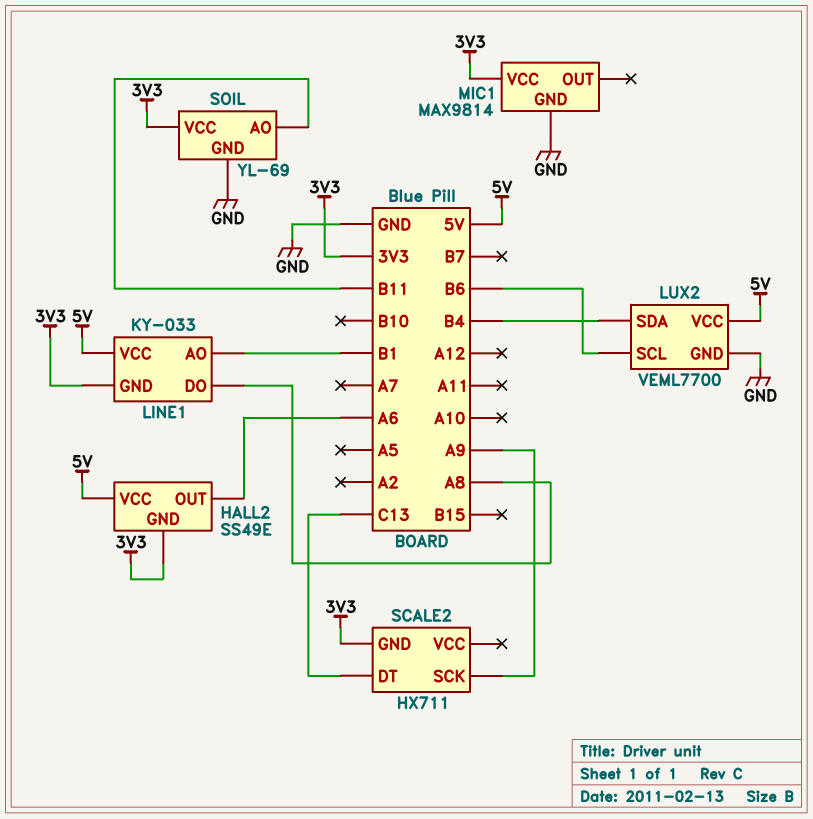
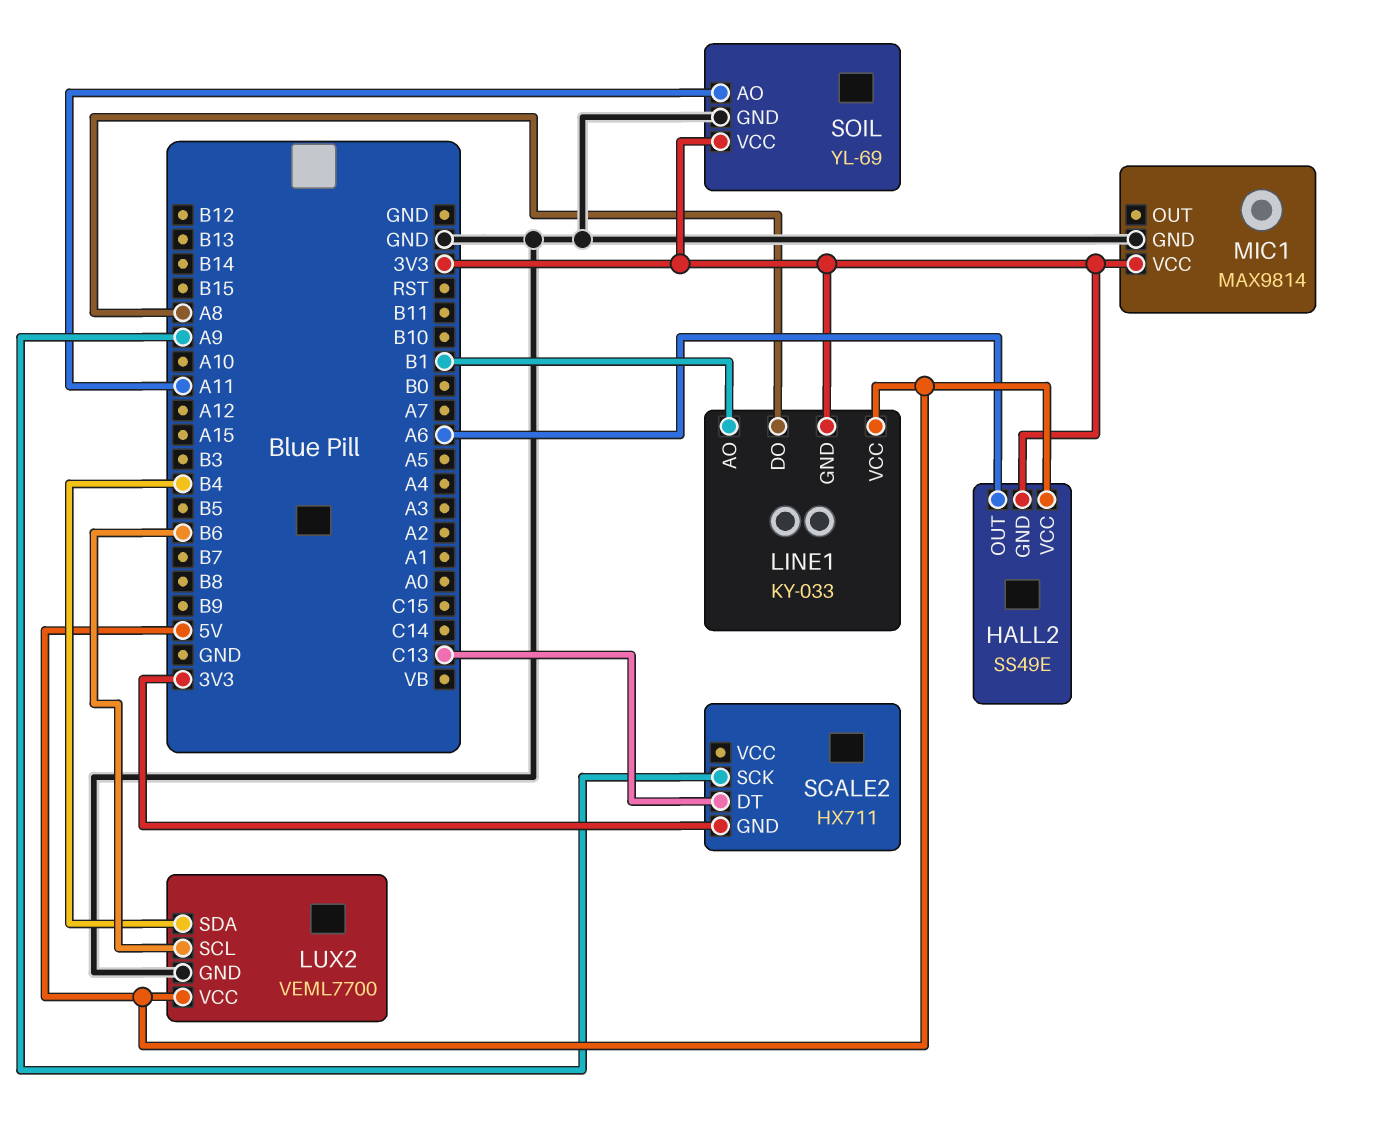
SOIL pin AO: B11 -> A11

